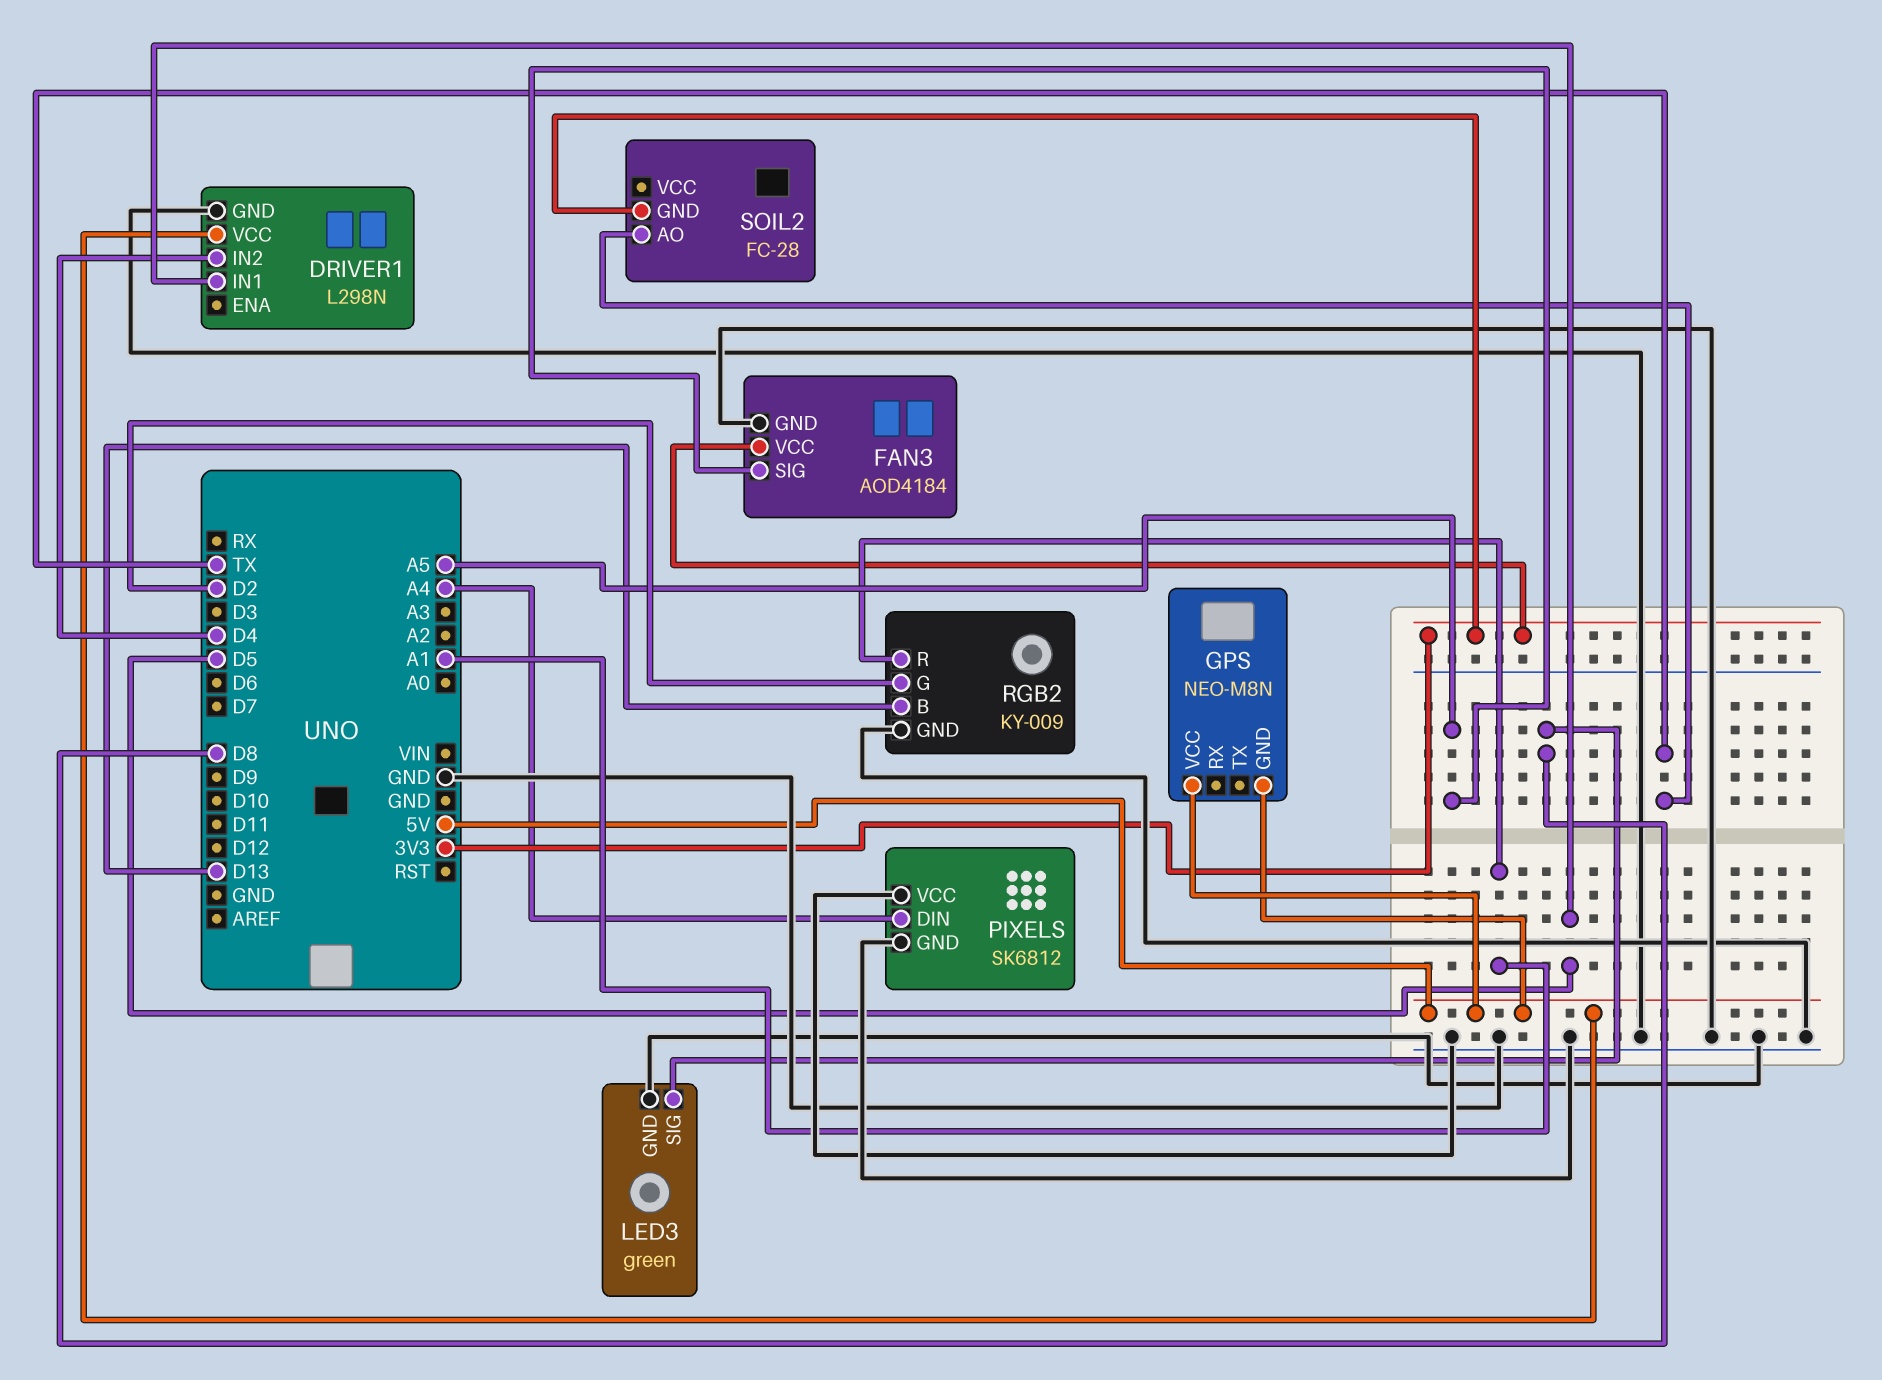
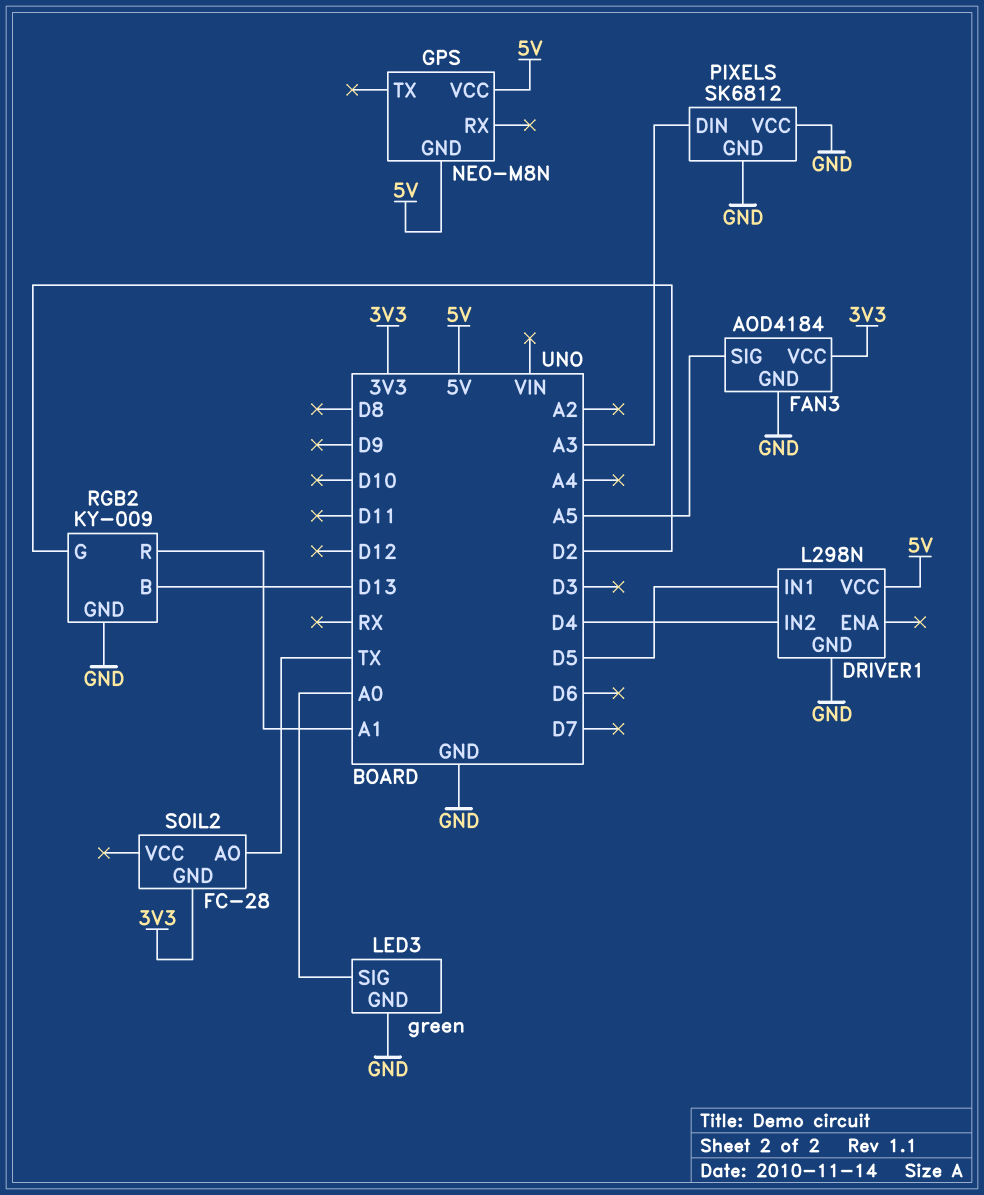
LED3 pin SIG: D8 -> A0
PIXELS pin DIN: A4 -> A3

